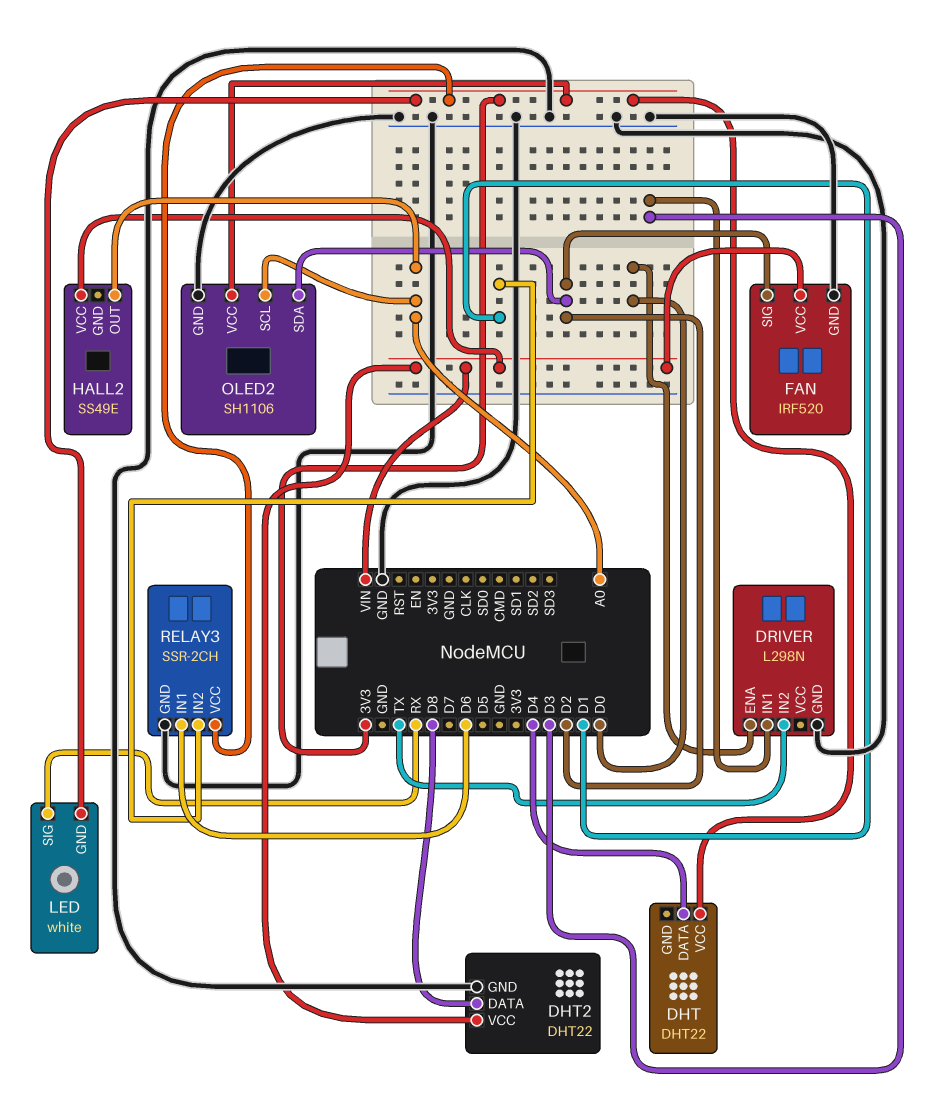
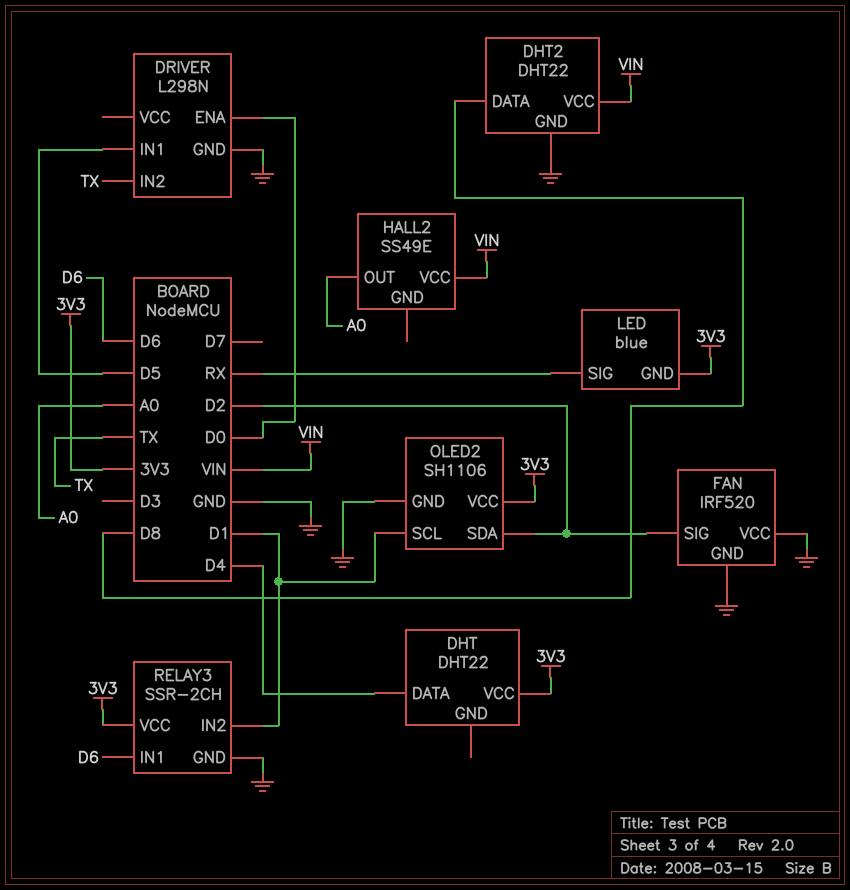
DRIVER pin IN1: D3 -> D5
FAN pin VCC: VIN -> GND
LED: white -> blue
OLED2 pin SCL: A0 -> D1

